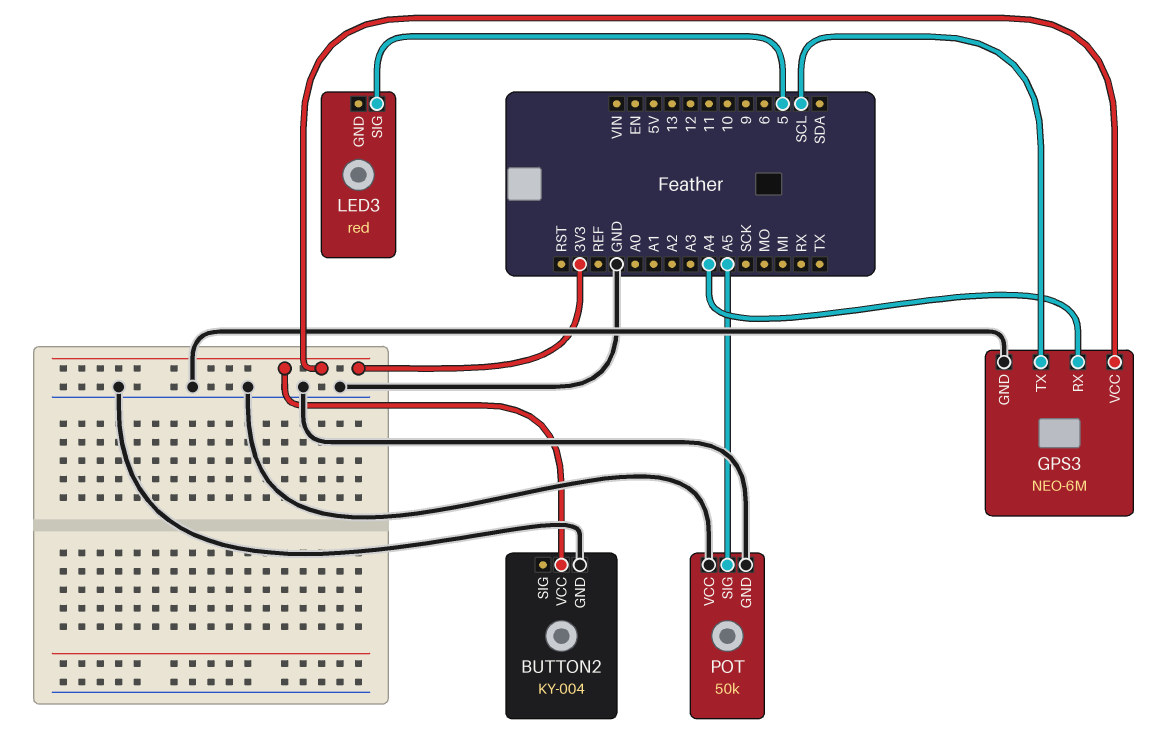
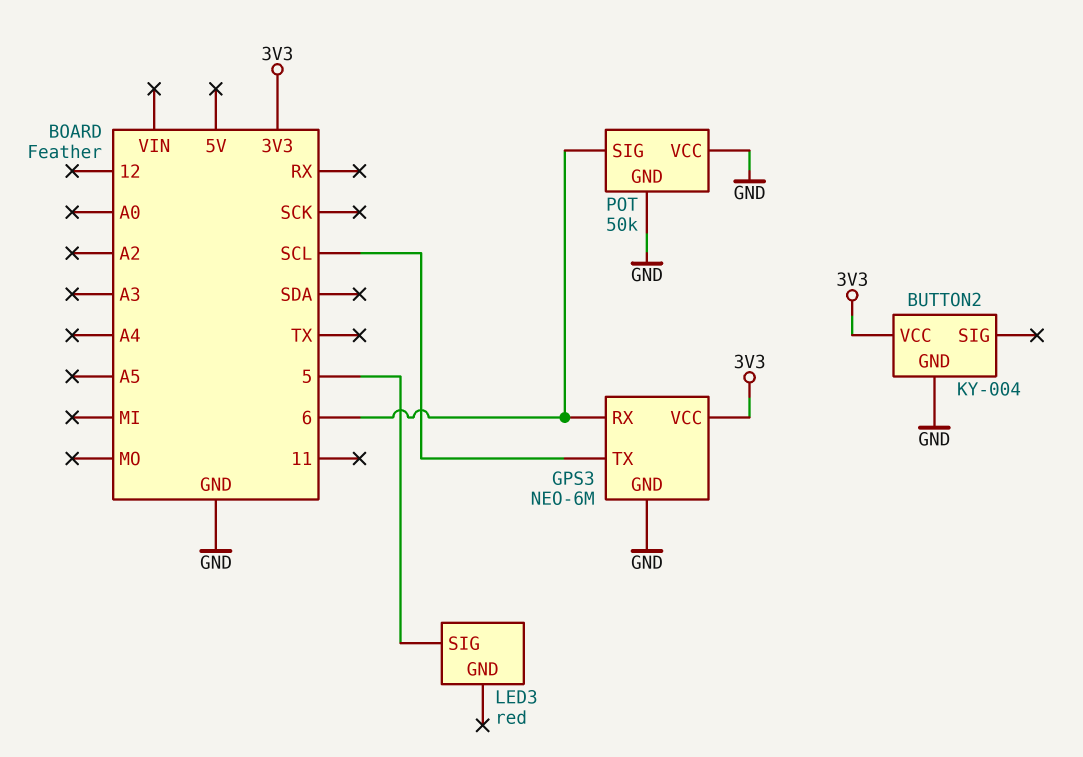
GPS3 pin RX: A4 -> 6
POT pin SIG: A5 -> 6

